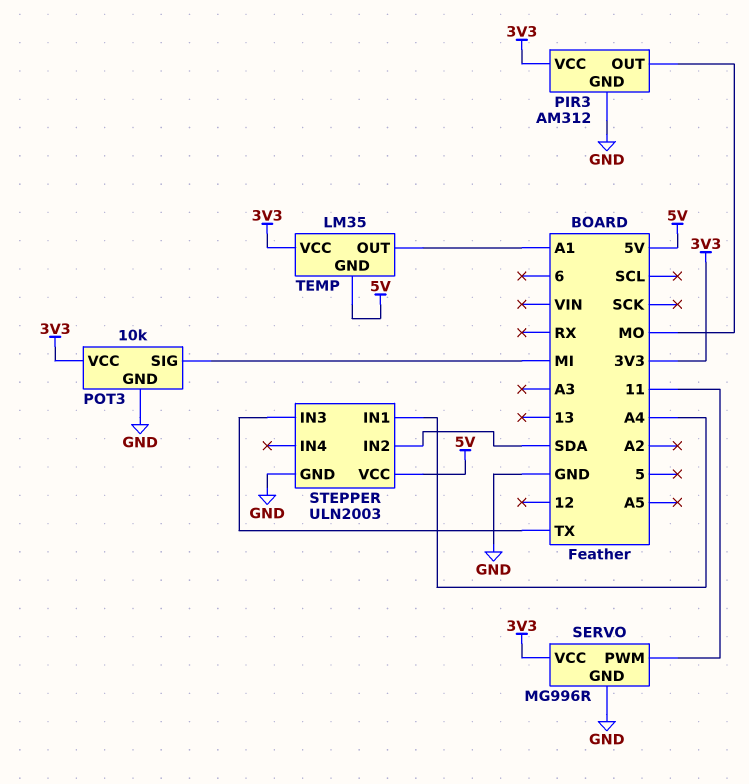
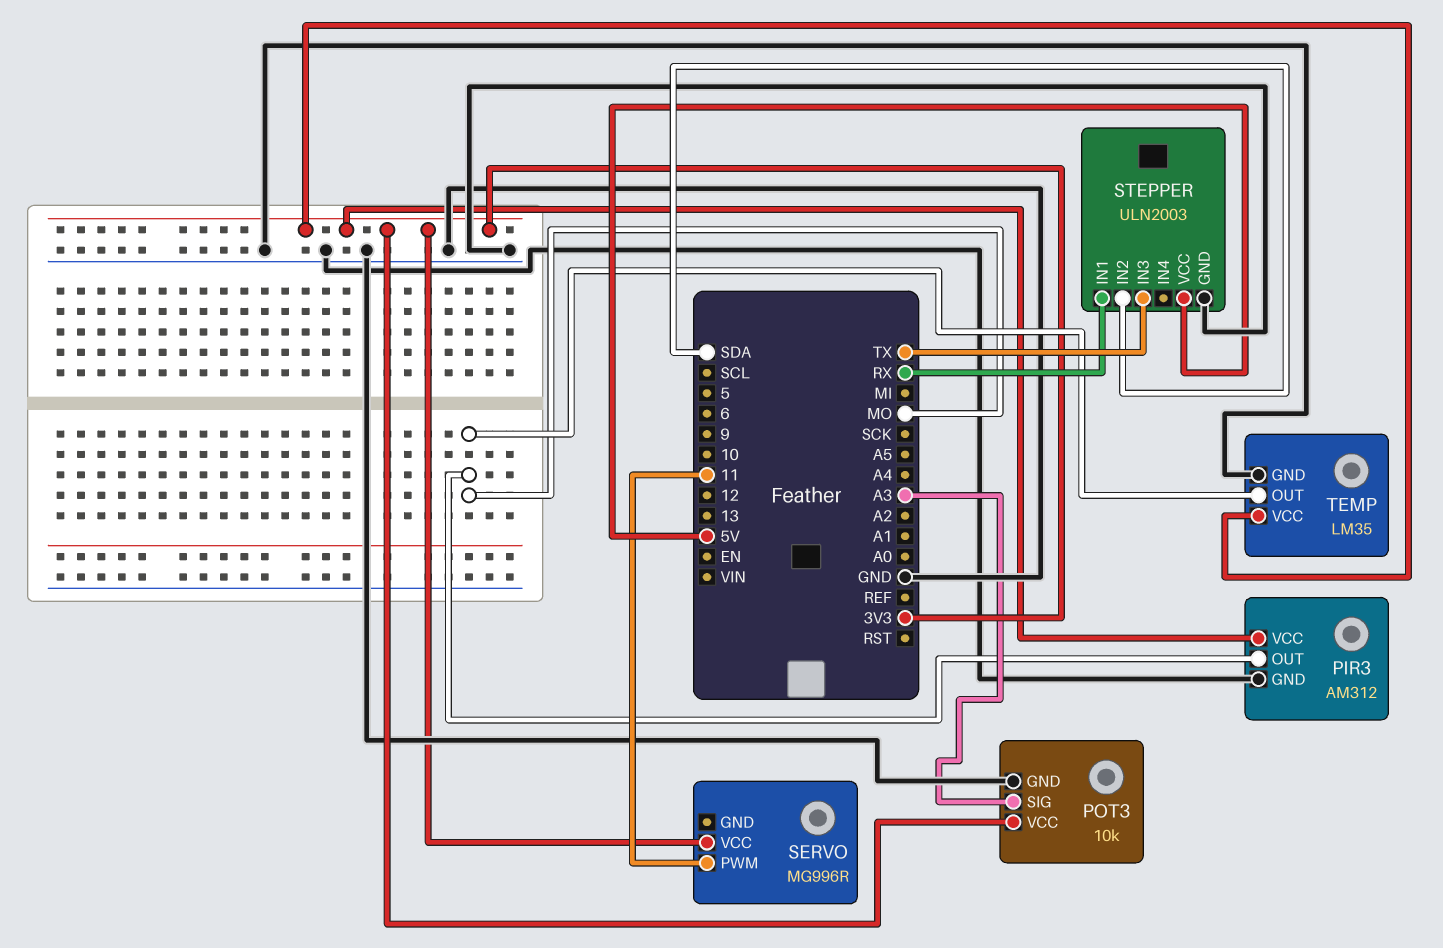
POT3 pin SIG: MI -> A3
SERVO pin GND: GND -> none
STEPPER pin IN1: A4 -> RX
TEMP pin GND: 5V -> GND
TEMP pin OUT: A1 -> MO

